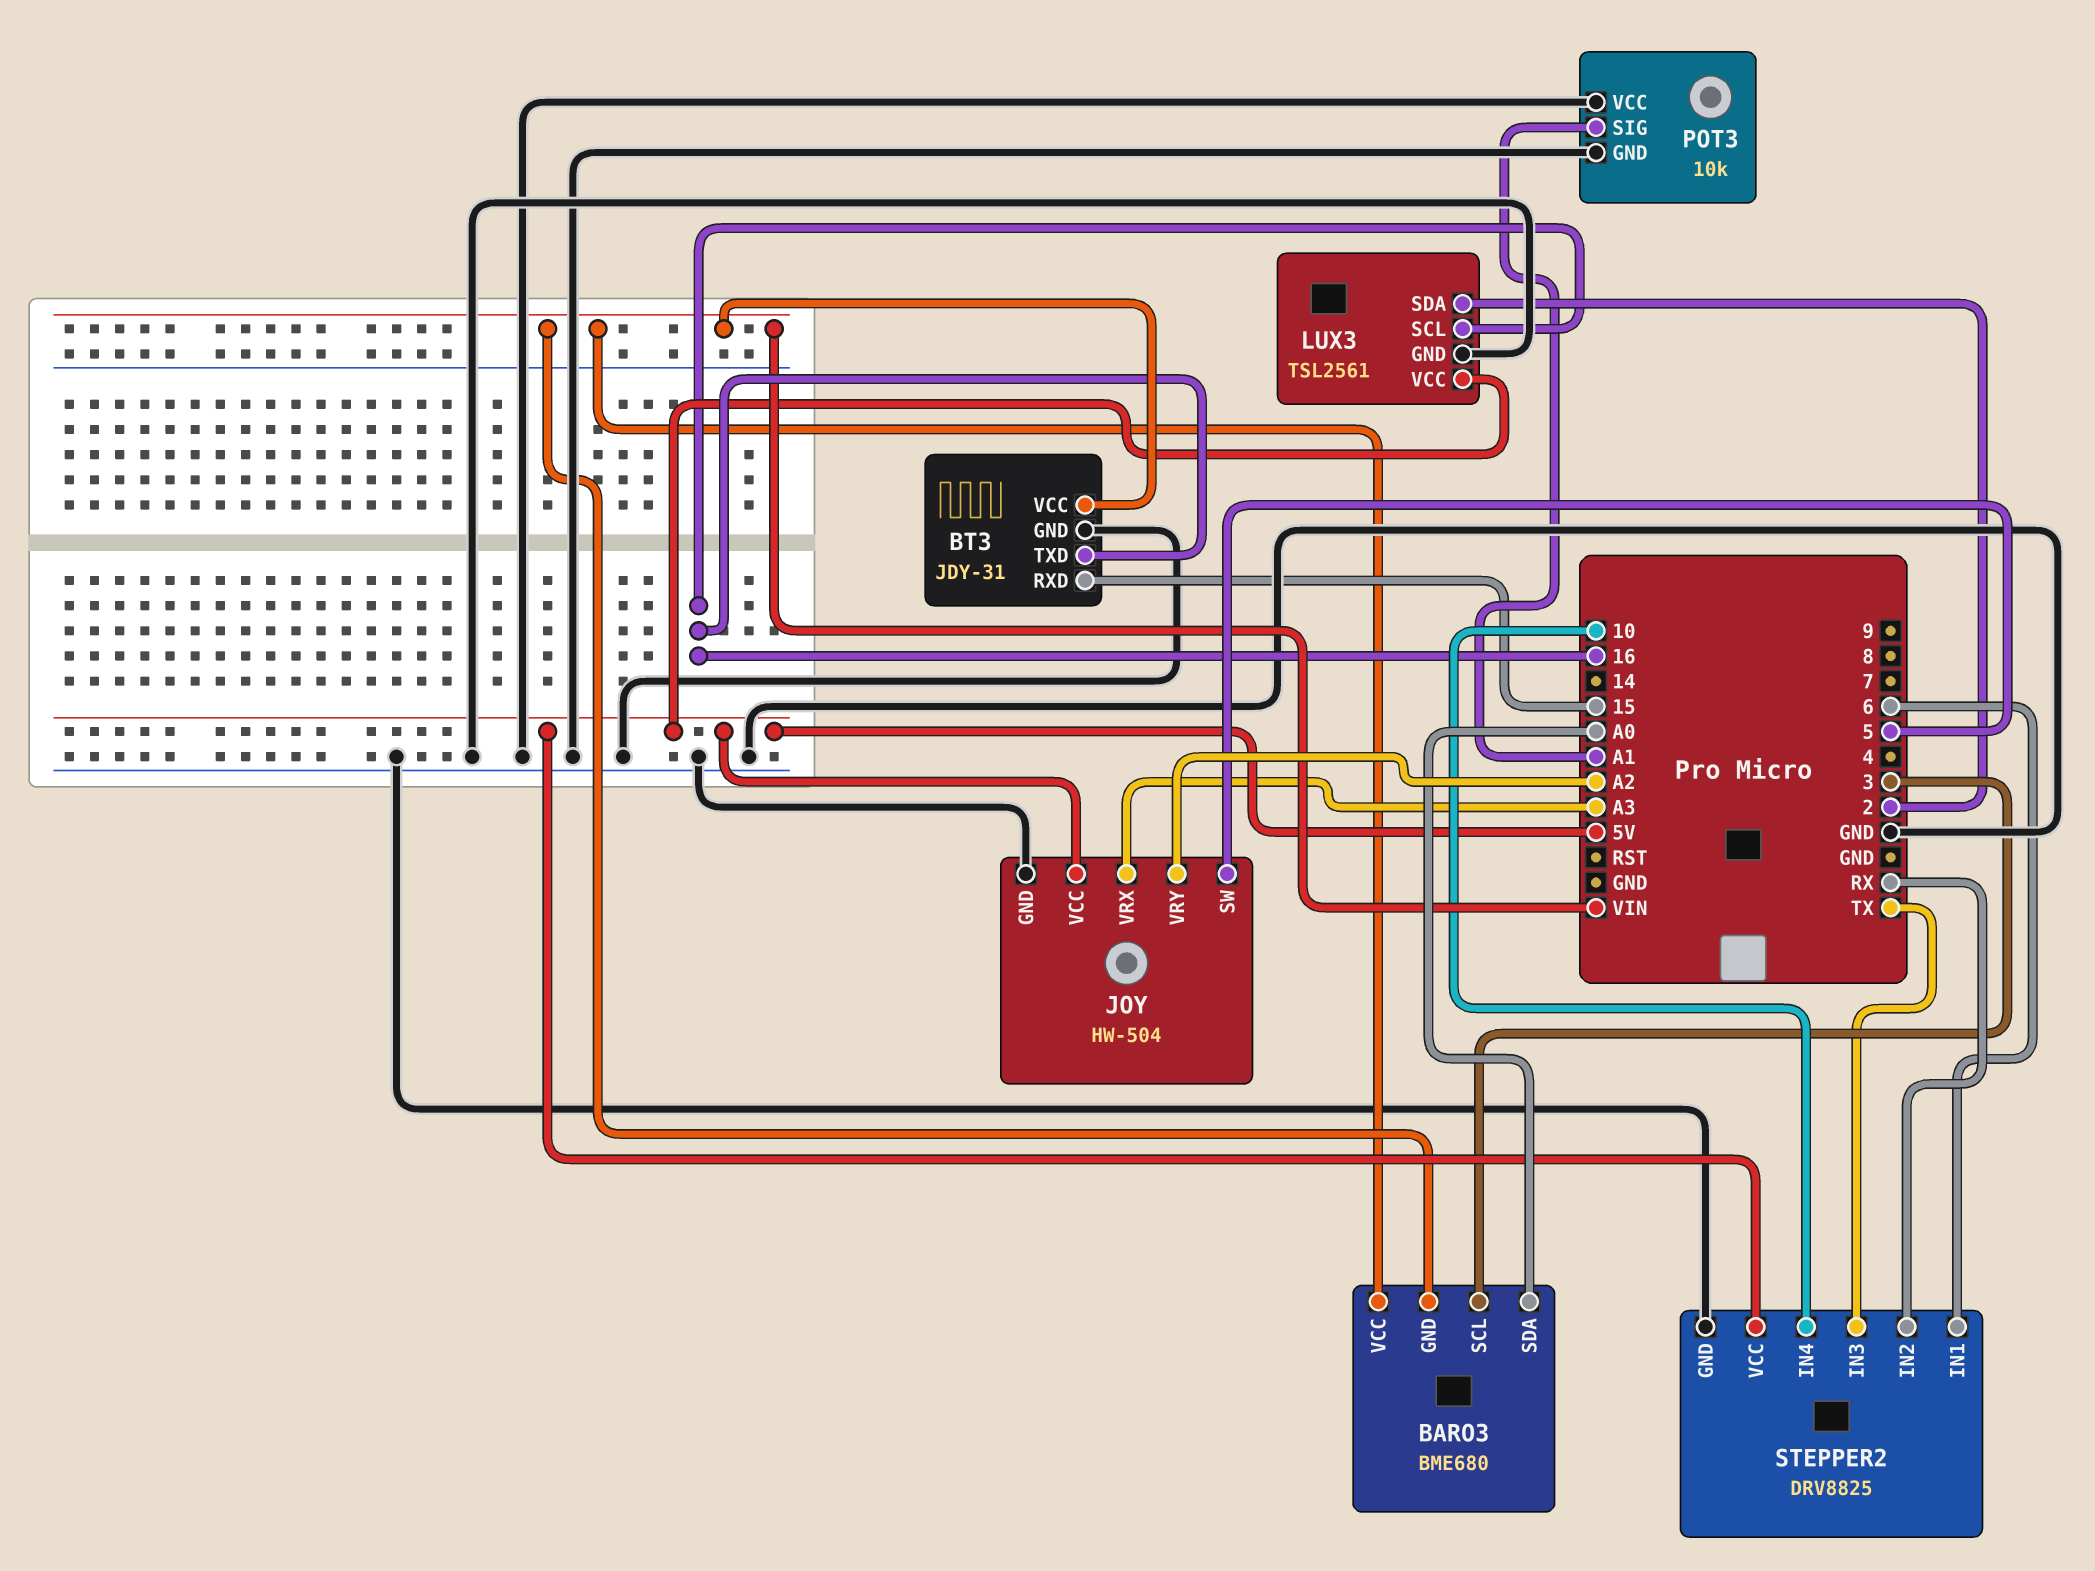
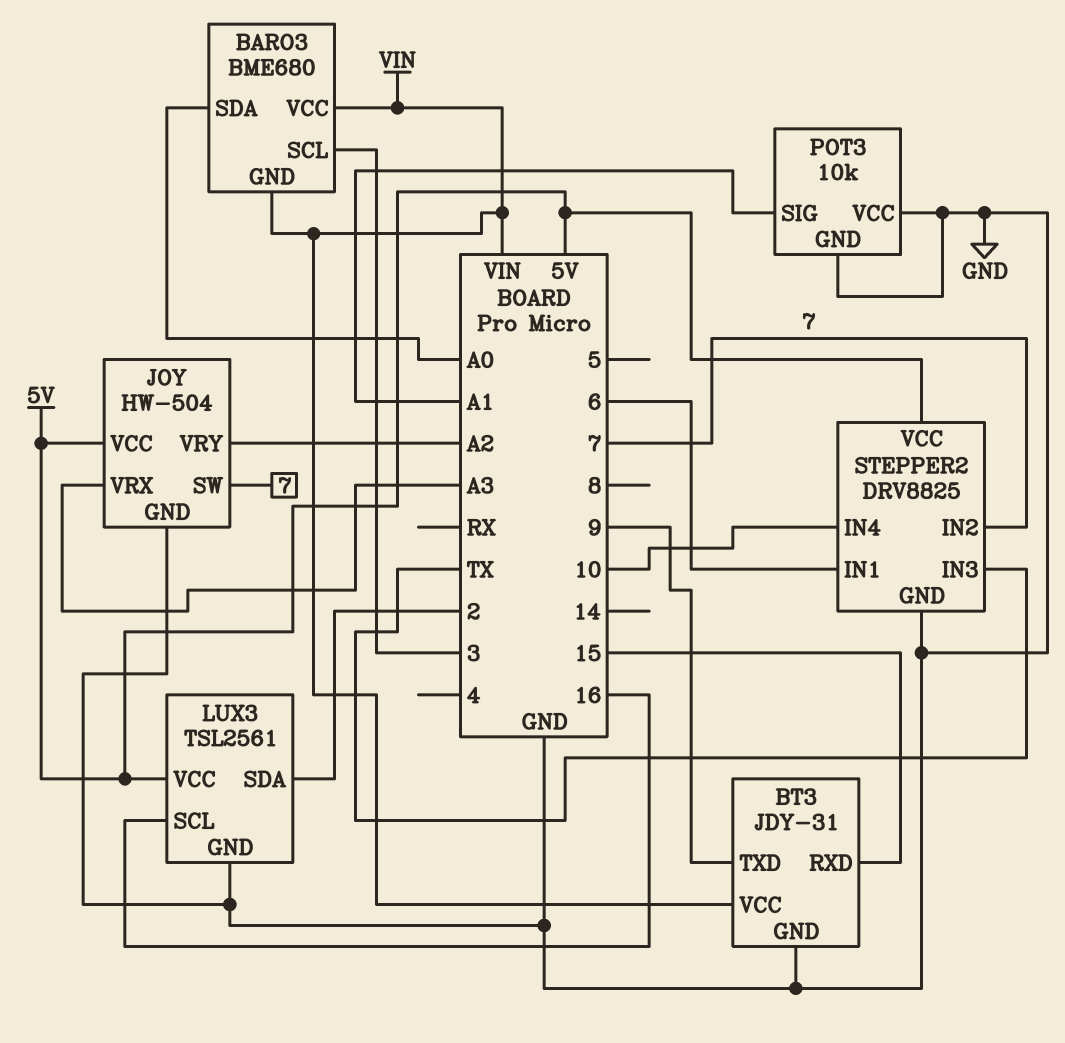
BT3 pin TXD: 16 -> 9
JOY pin SW: 5 -> 7
STEPPER2 pin IN2: RX -> 7

